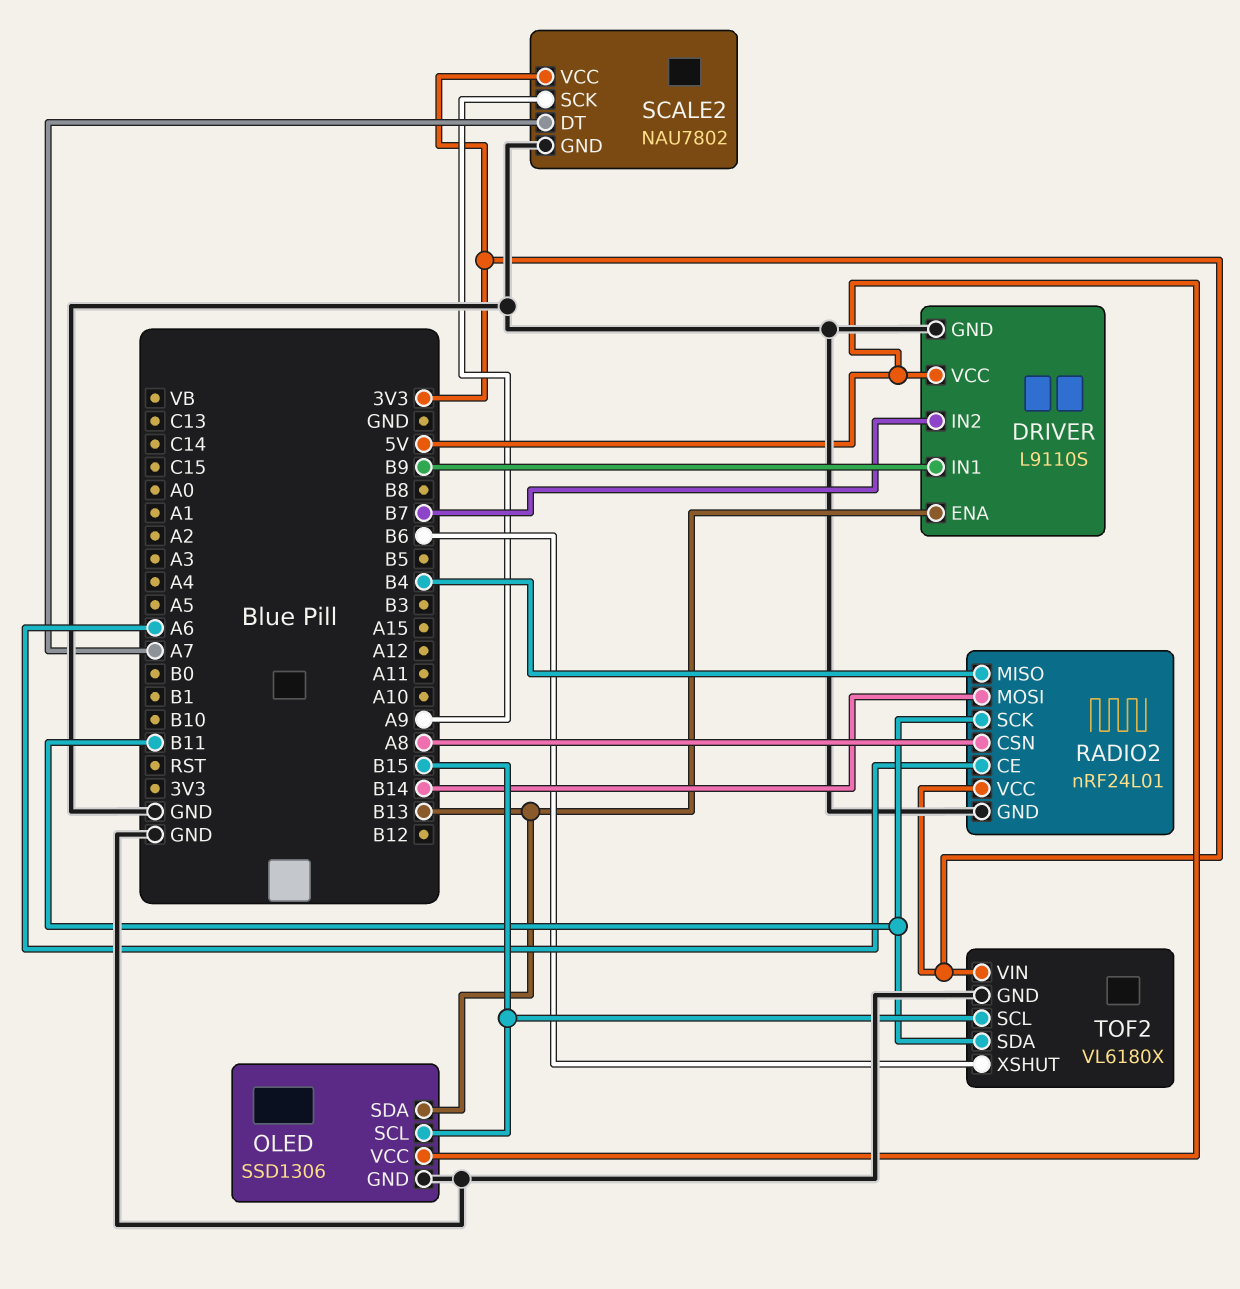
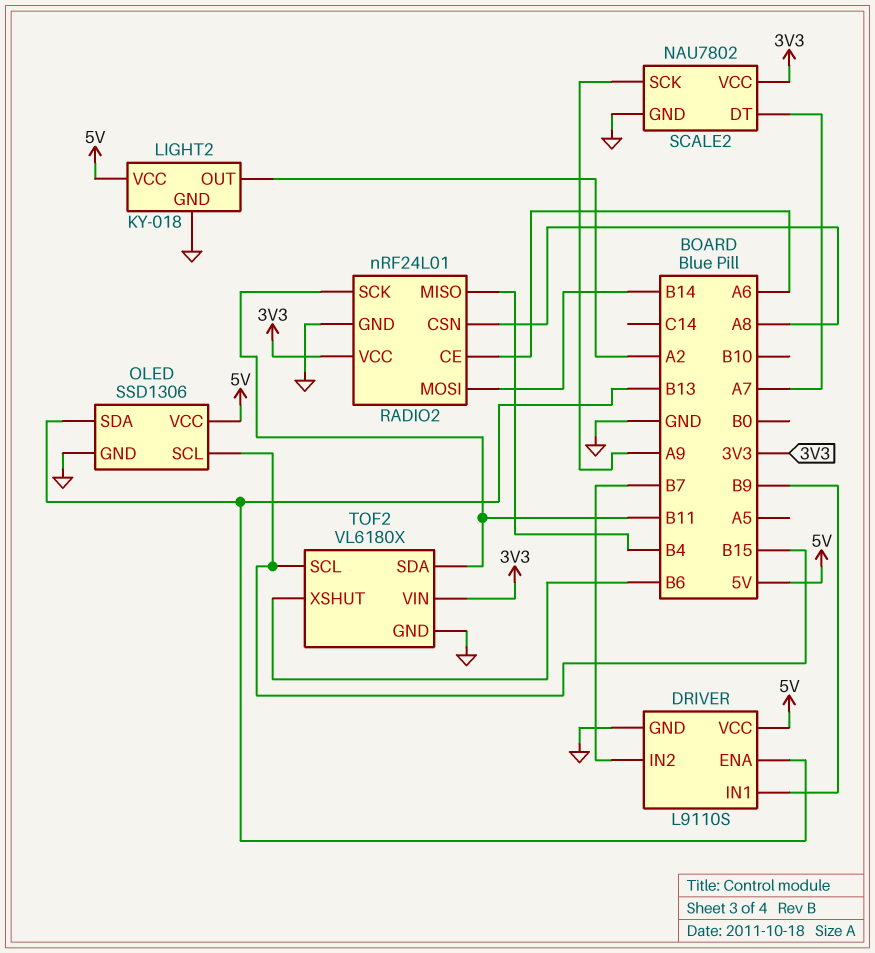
LIGHT2: none -> KY-018
LIGHT2 pin GND: none -> GND
LIGHT2 pin OUT: none -> A2
LIGHT2 pin VCC: none -> 5V

